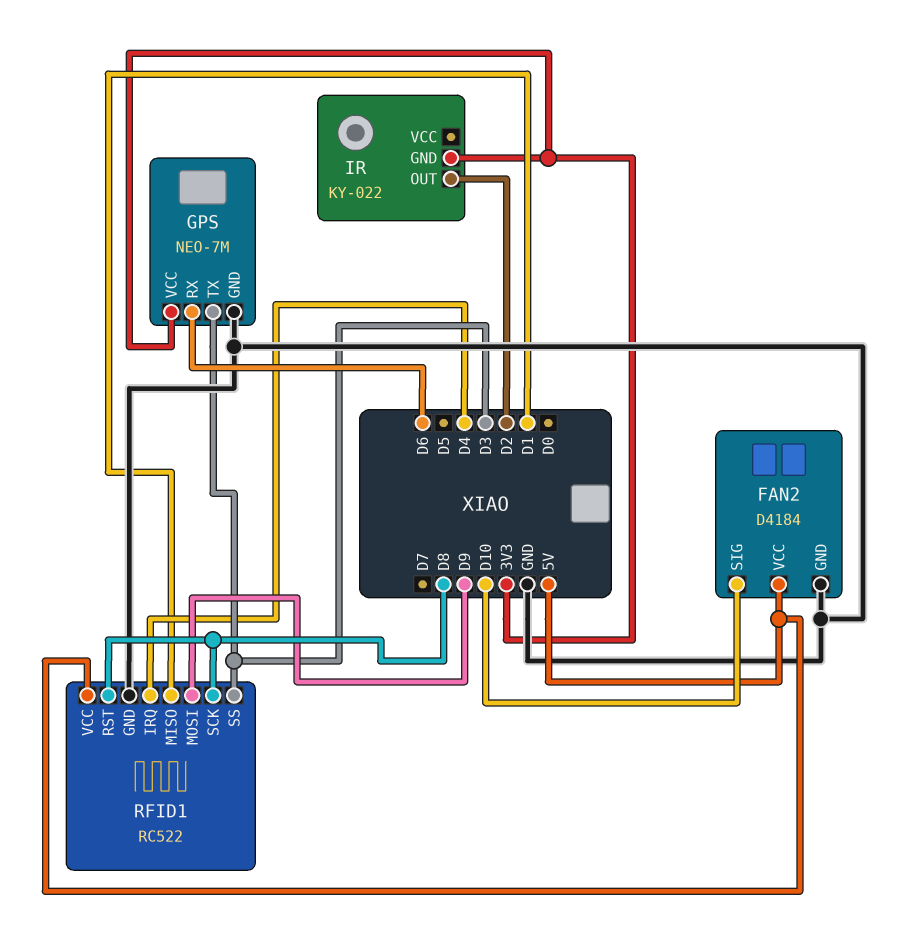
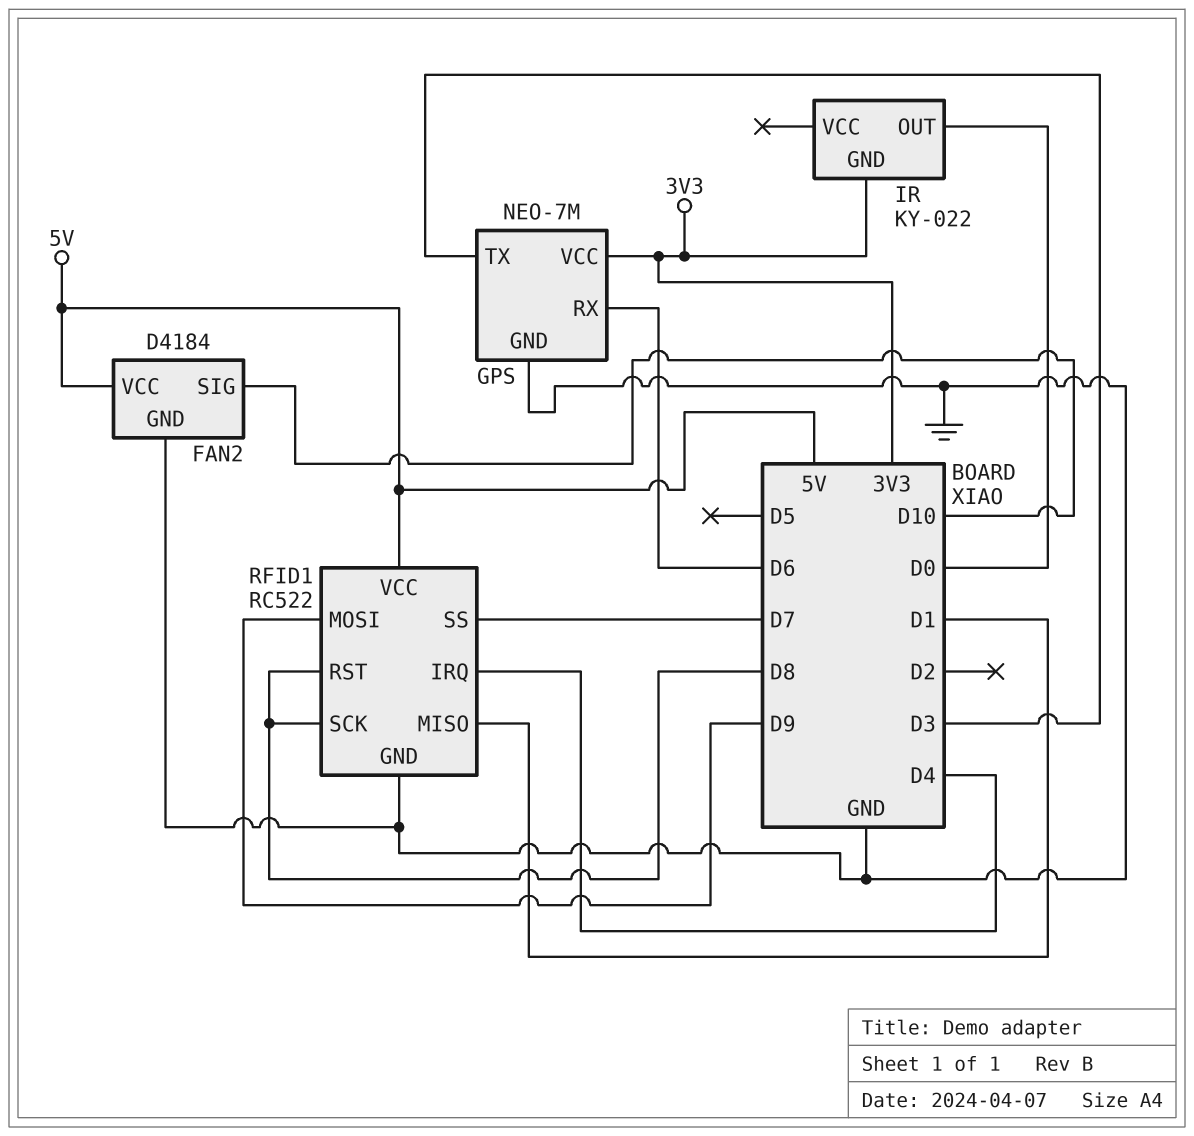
IR pin OUT: D2 -> D0
RFID1 pin SS: D3 -> D7

